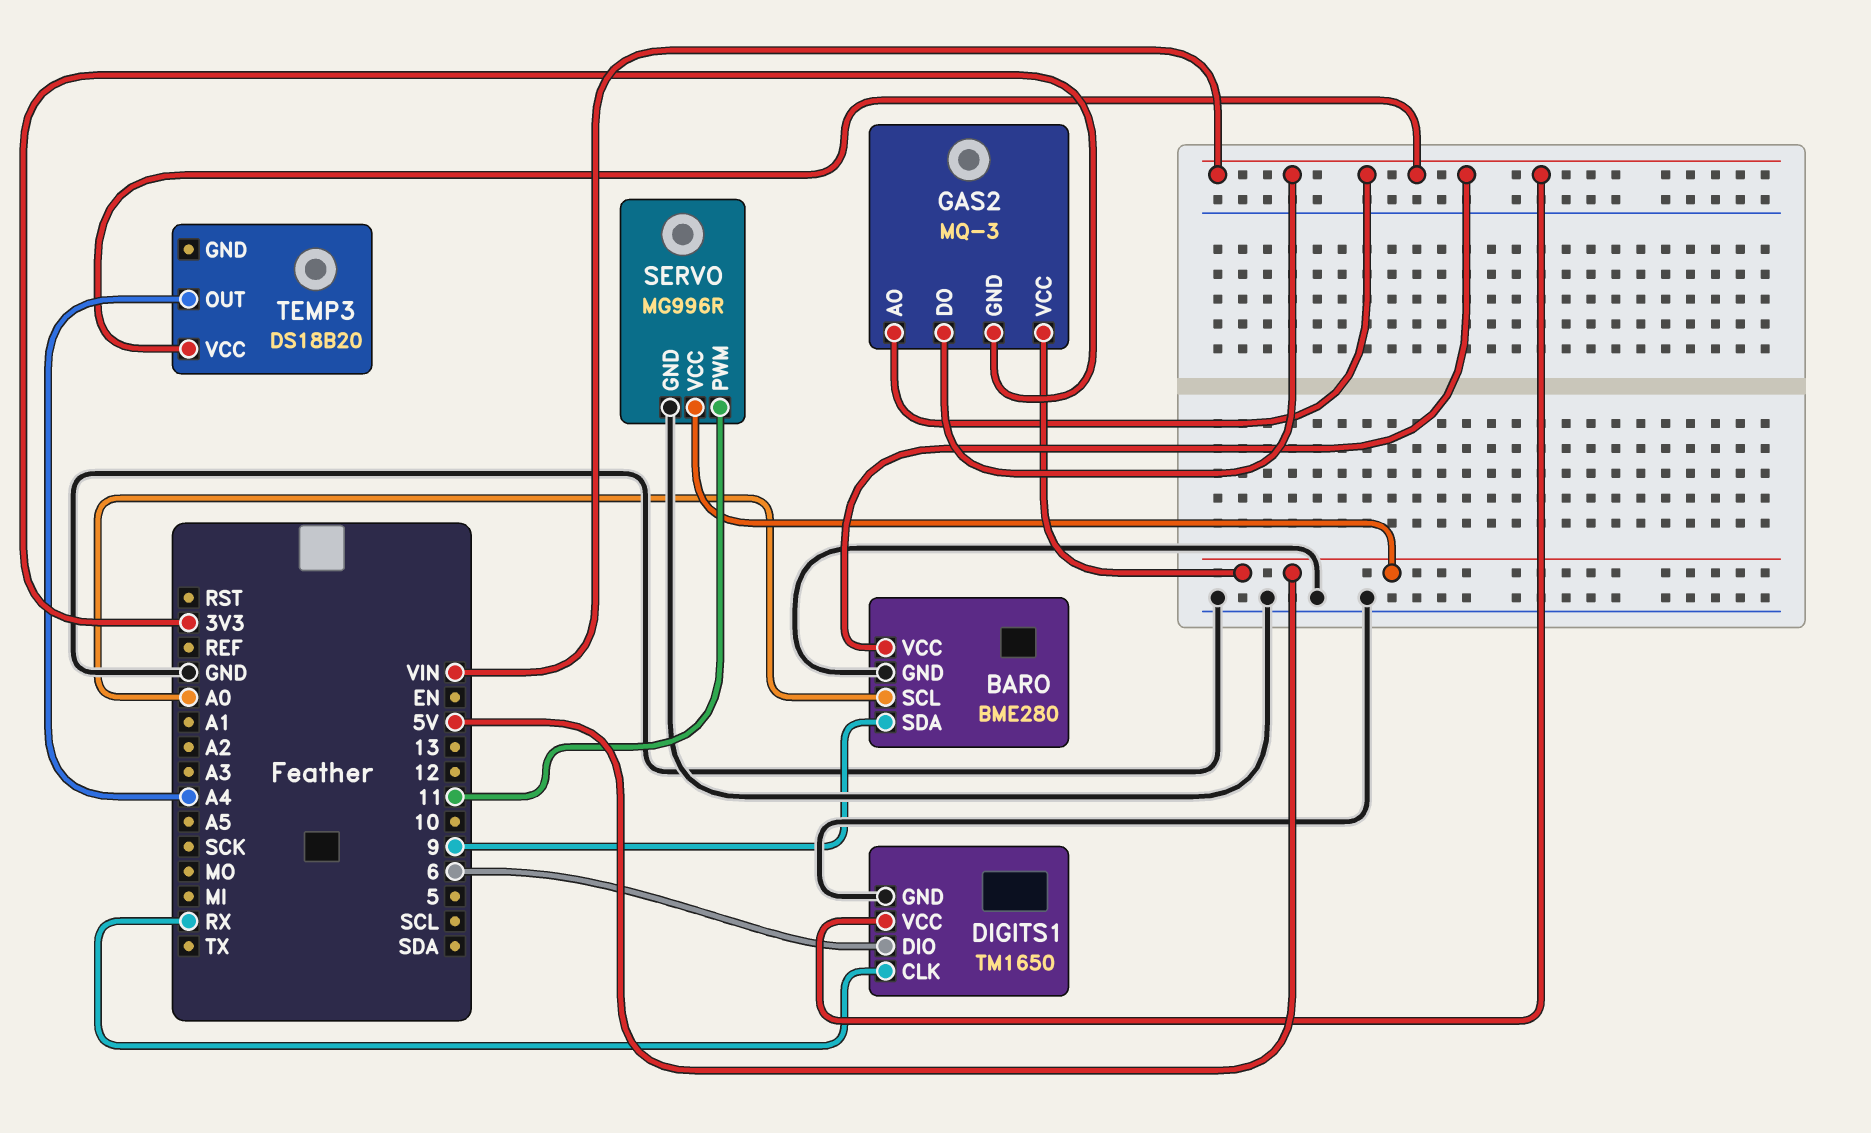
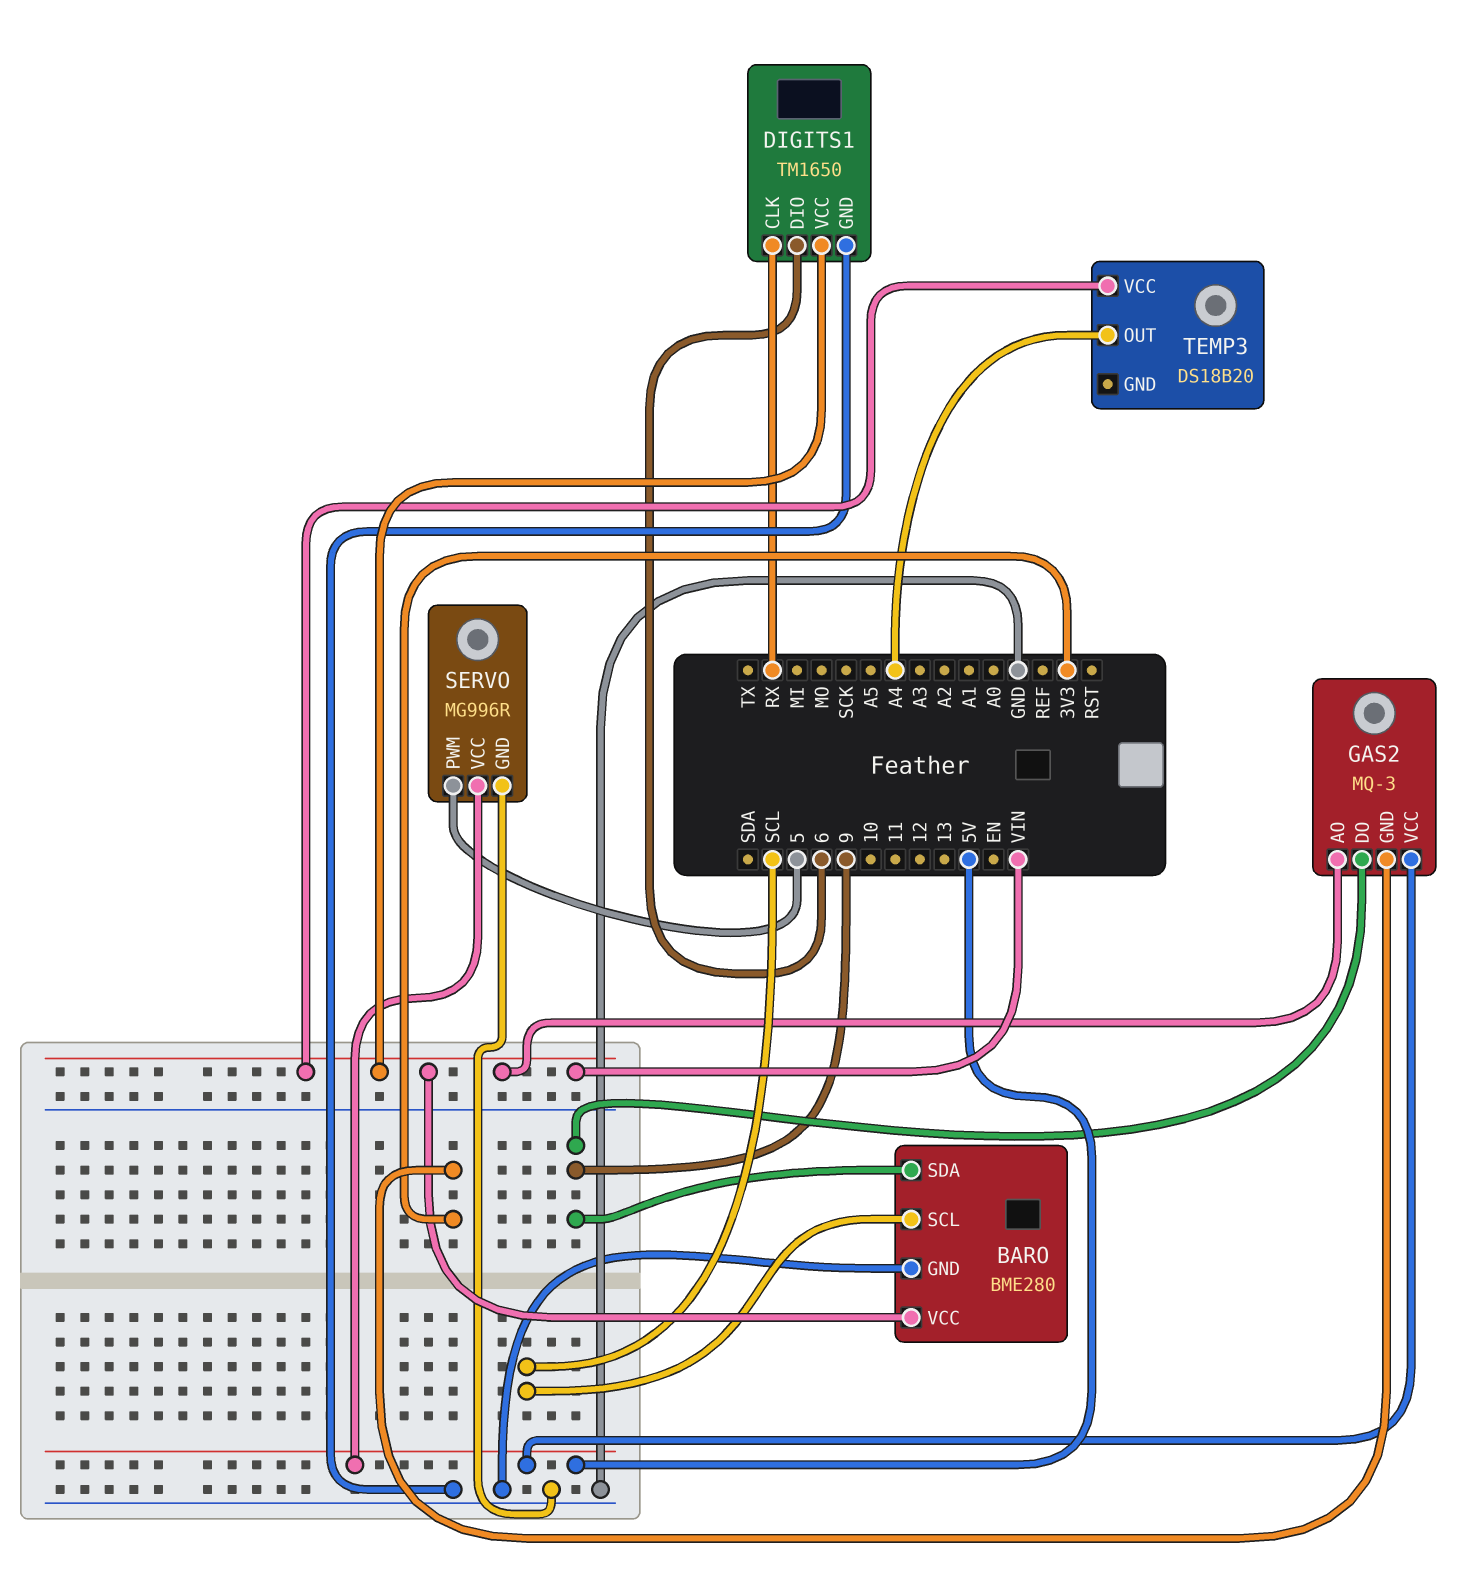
BARO pin SCL: A0 -> SCL
GAS2 pin DO: VIN -> 9
SERVO pin PWM: 11 -> 5

